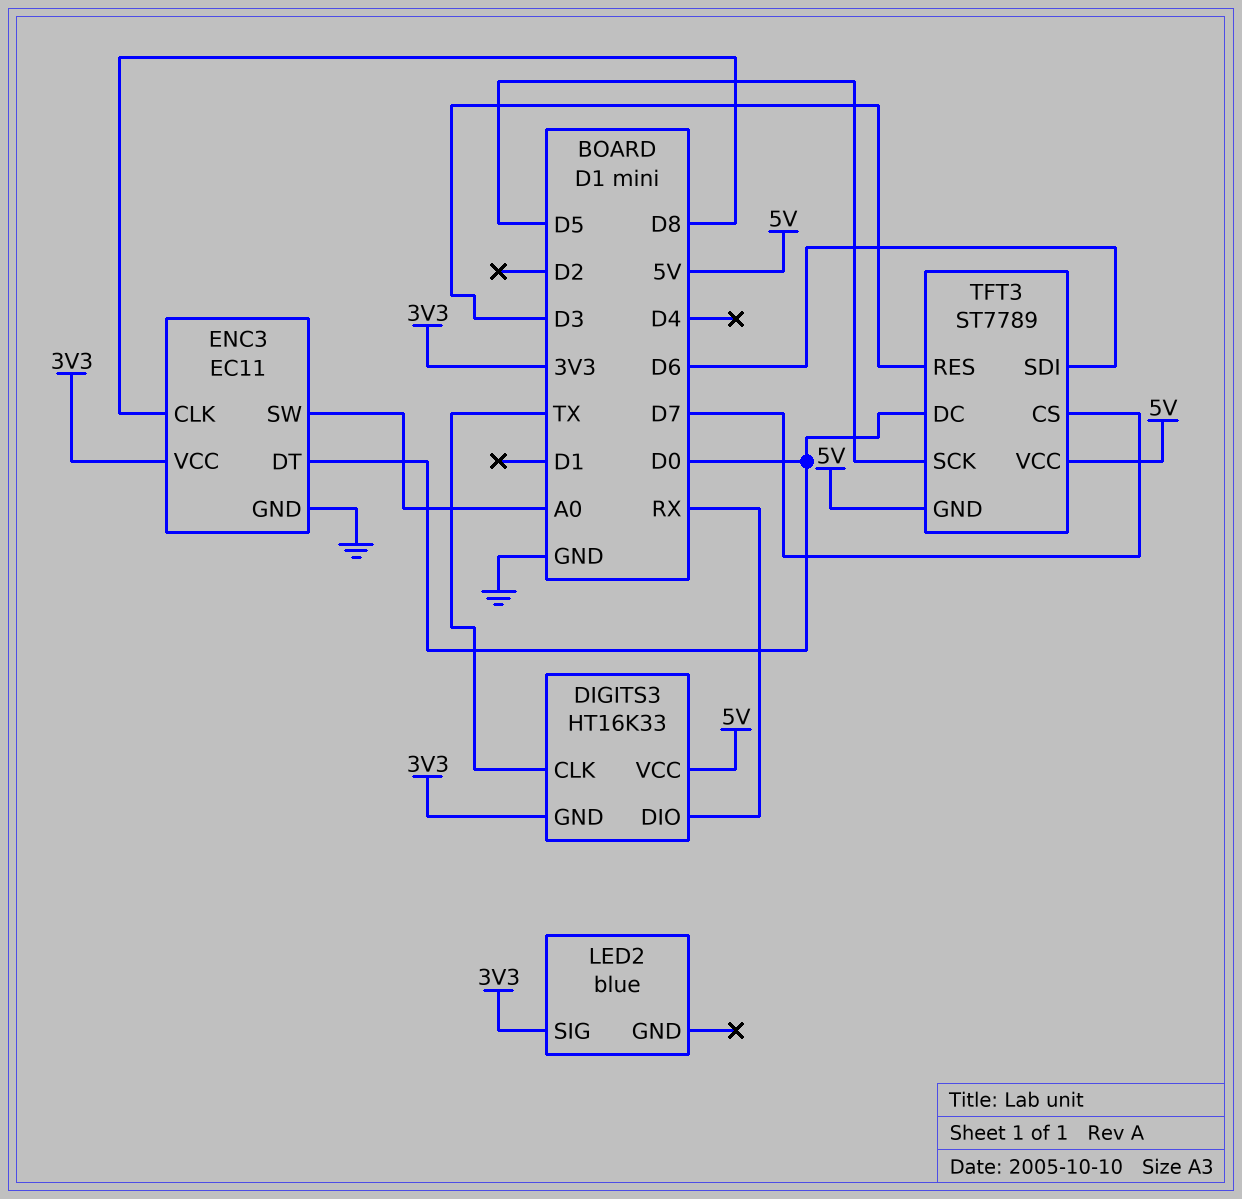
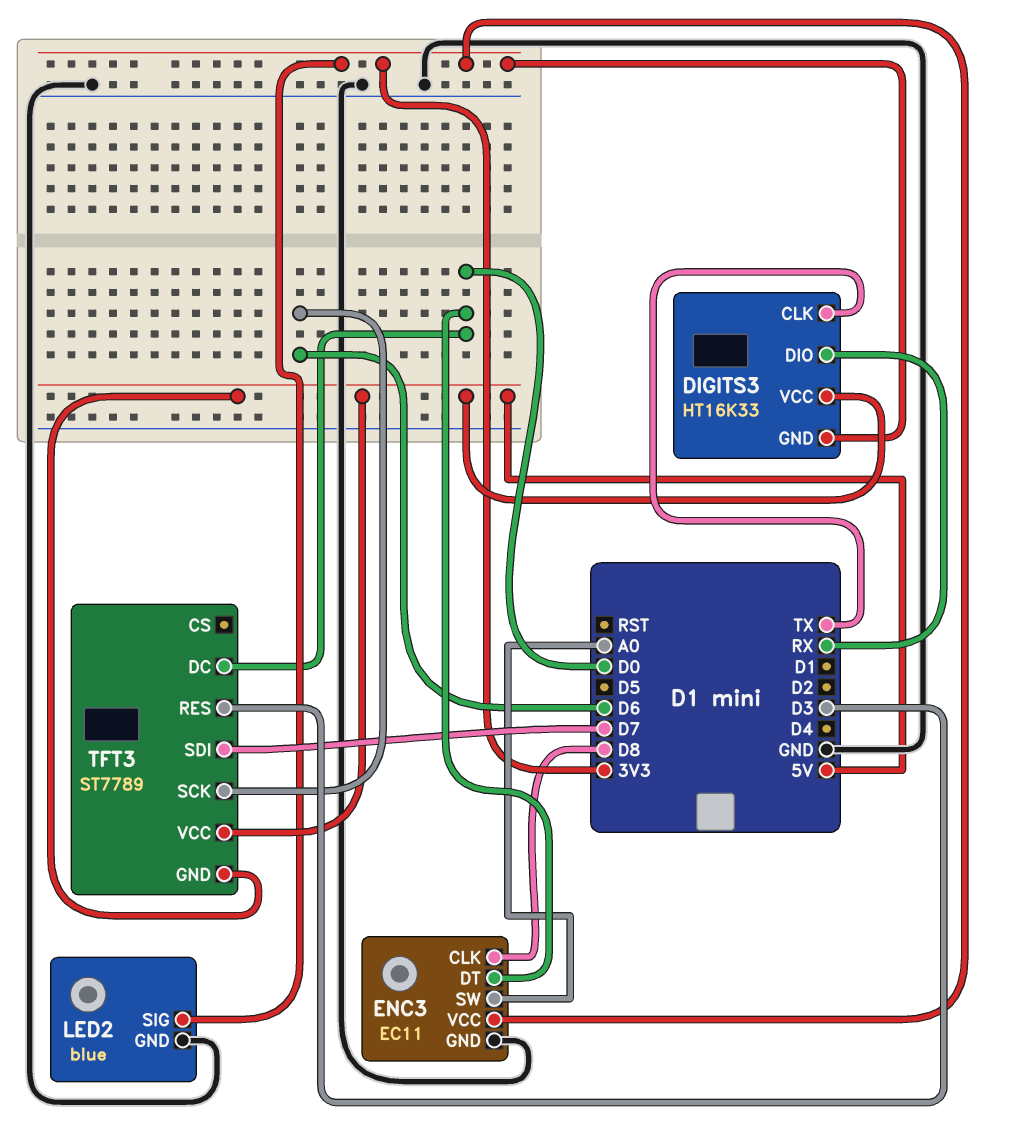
LED2 pin GND: none -> GND
TFT3 pin CS: D7 -> none
TFT3 pin SCK: D5 -> D6
TFT3 pin SDI: D6 -> D7

